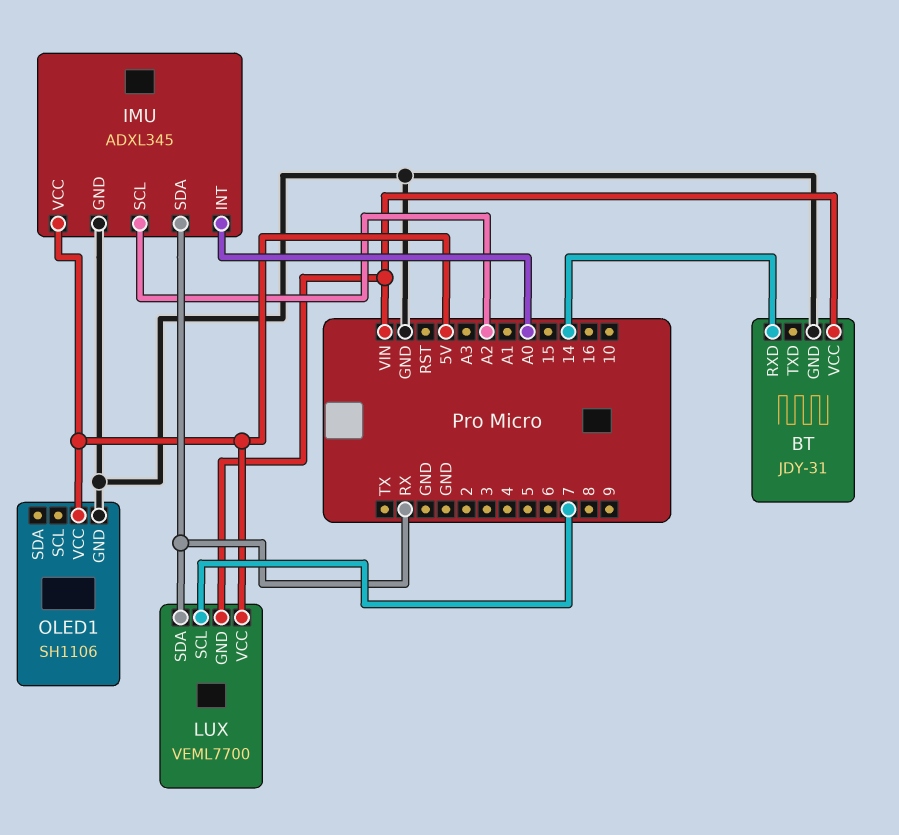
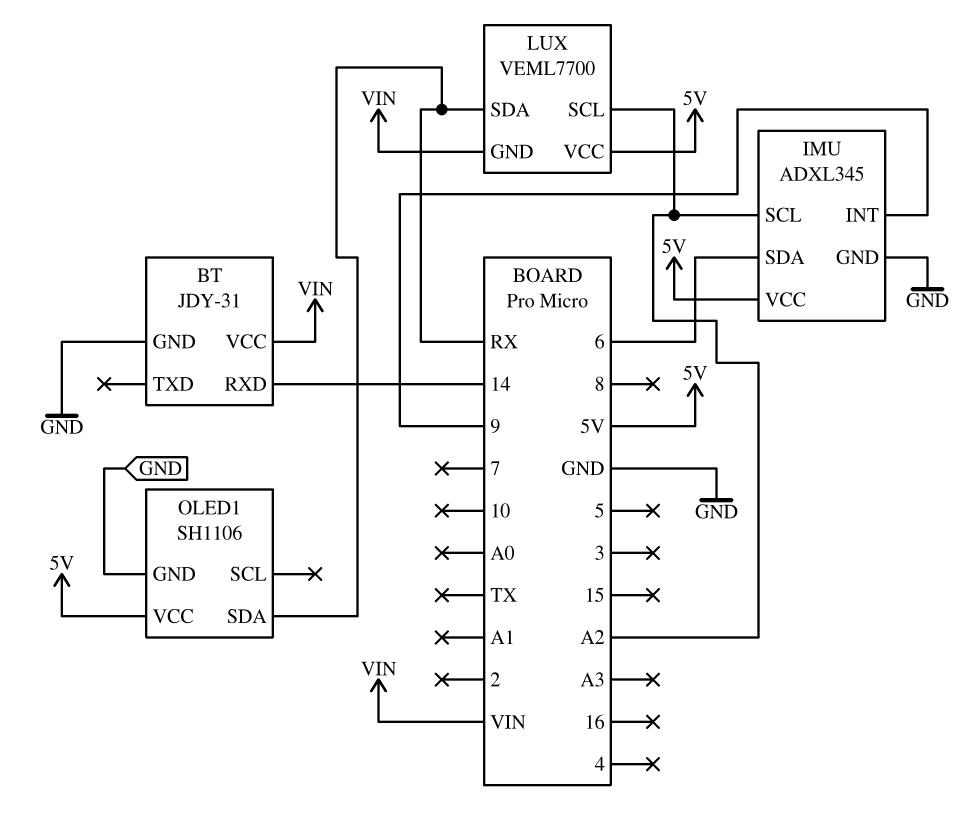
IMU pin INT: A0 -> 9
IMU pin SDA: RX -> 6
LUX pin SCL: 7 -> A2
OLED1 pin SDA: none -> RX

